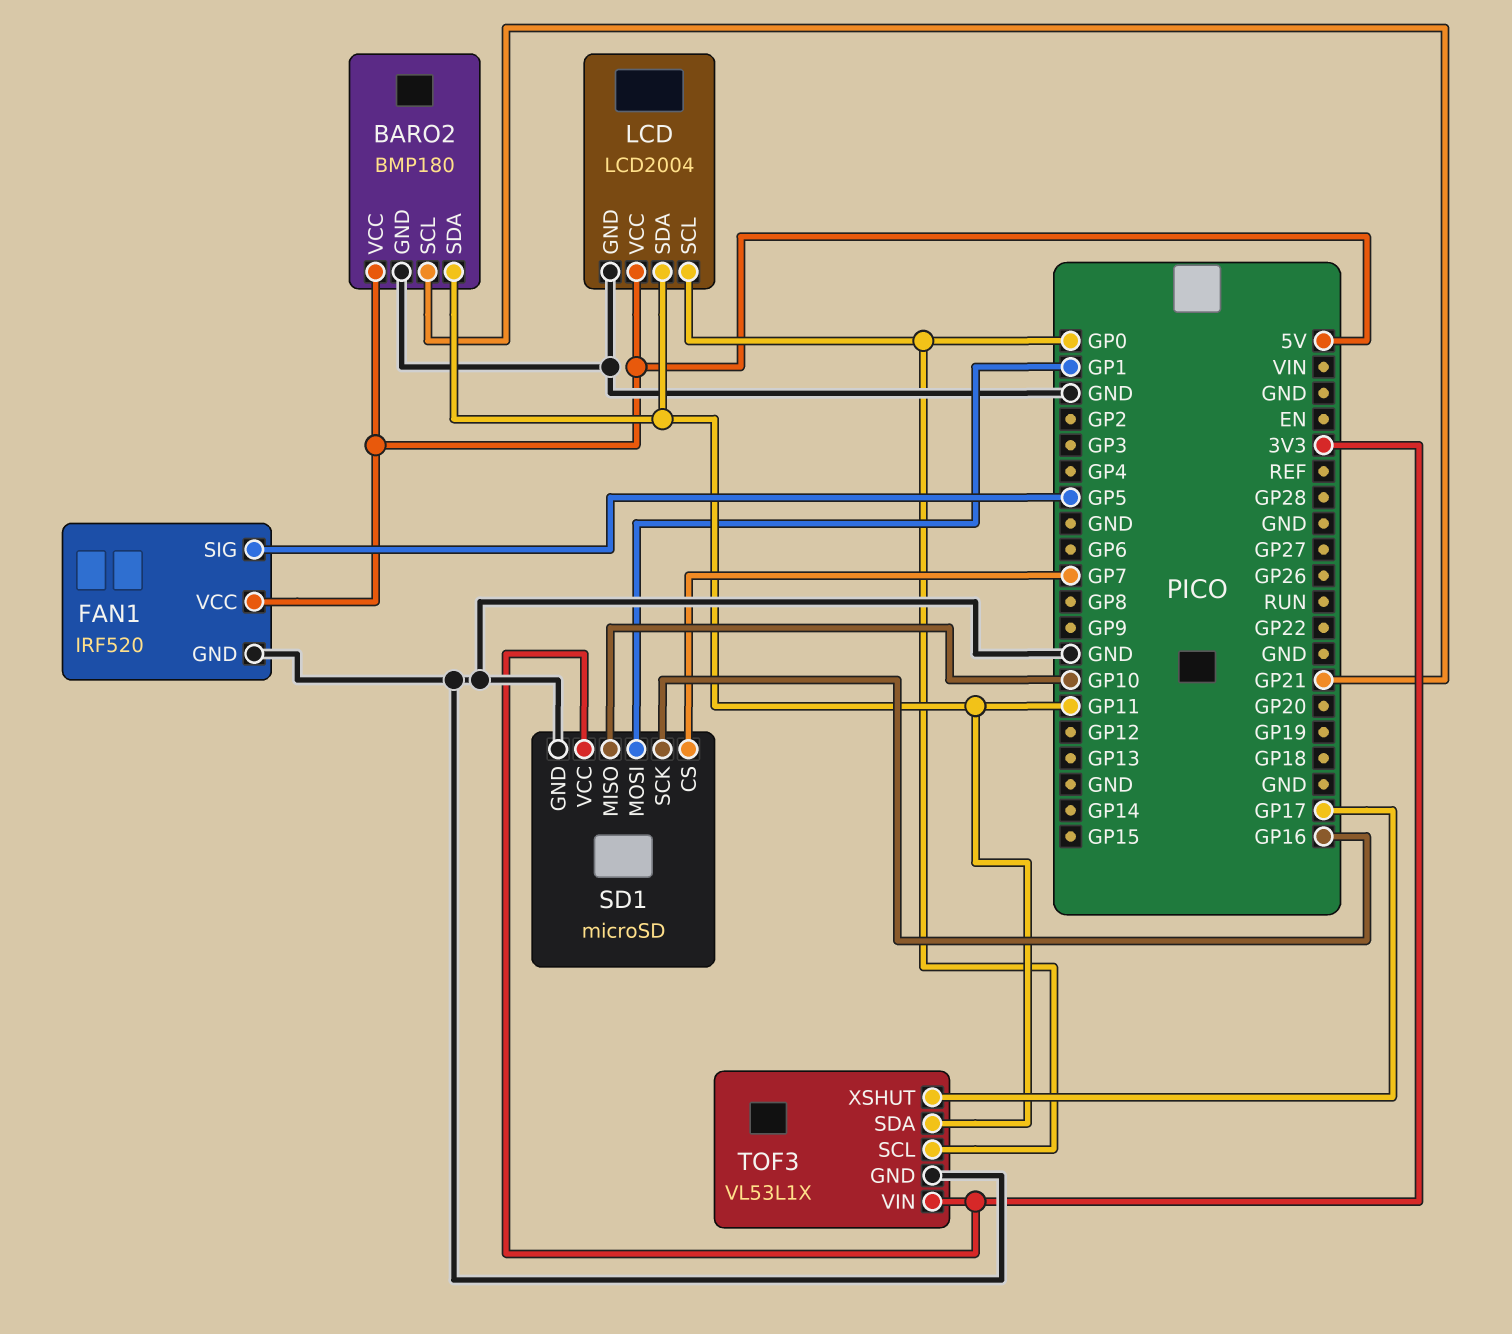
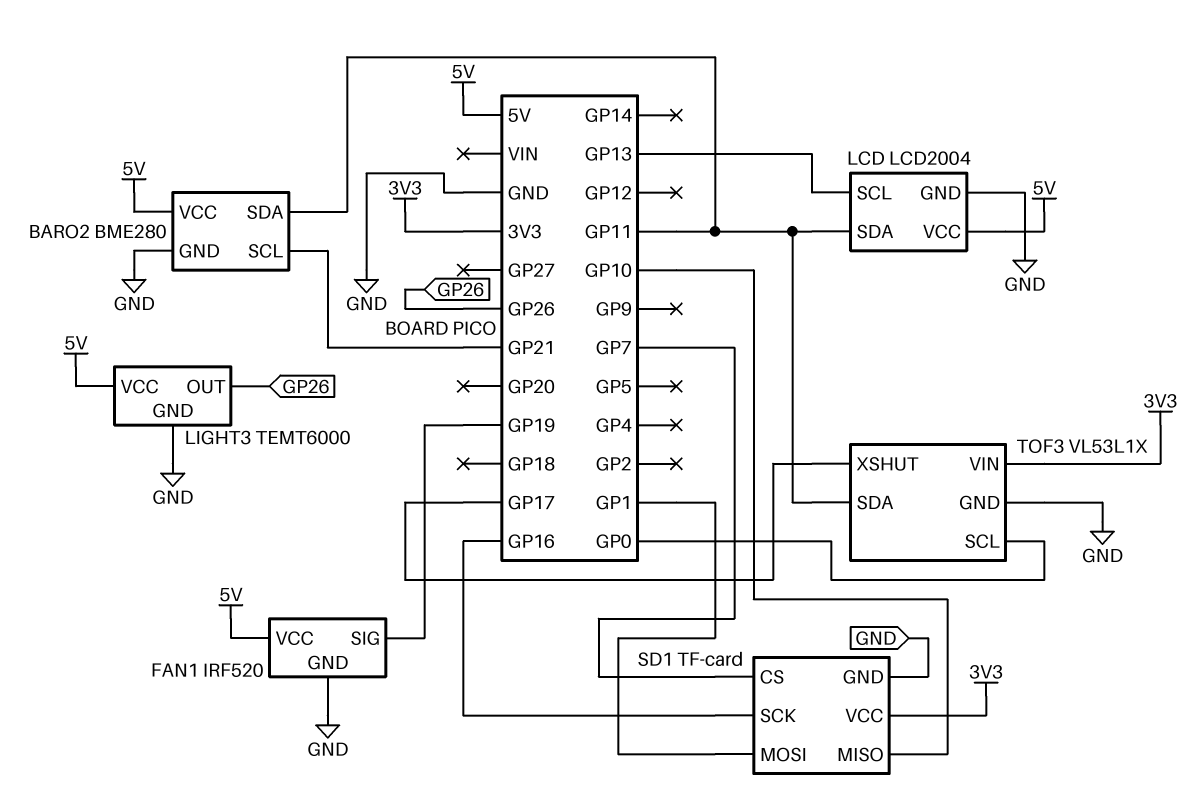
BARO2: BMP180 -> BME280
FAN1 pin SIG: GP5 -> GP19
LCD pin SCL: GP0 -> GP13
LIGHT3: none -> TEMT6000
LIGHT3 pin GND: none -> GND
LIGHT3 pin OUT: none -> GP26
LIGHT3 pin VCC: none -> 5V
SD1: microSD -> TF-card

